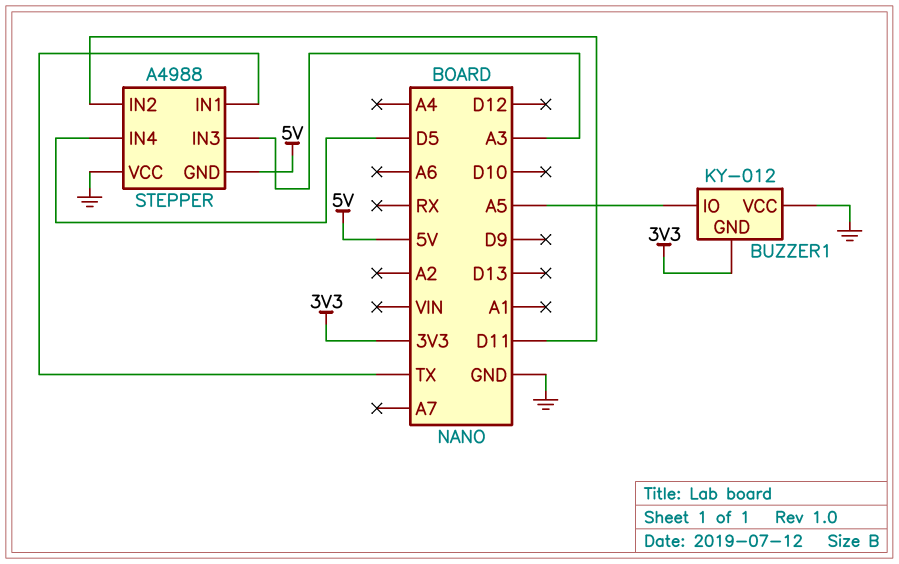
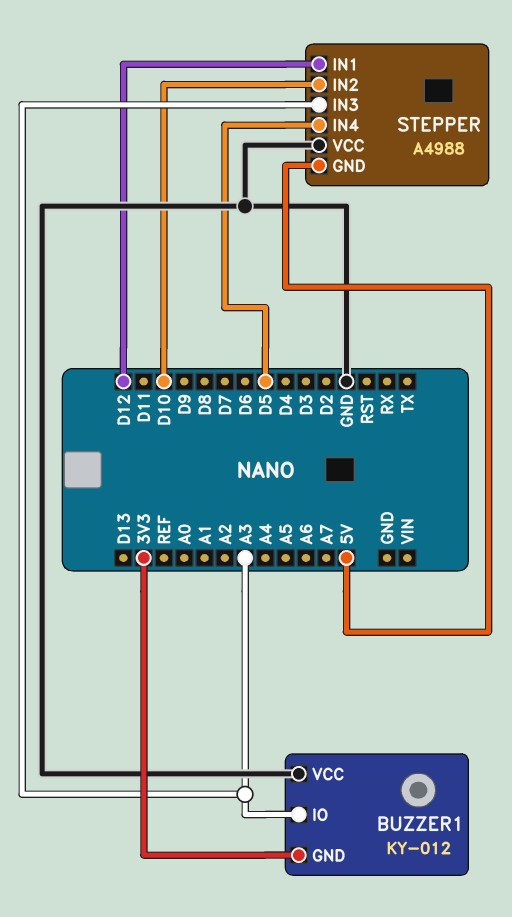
BUZZER1 pin IO: A5 -> A3
STEPPER pin IN1: TX -> D12
STEPPER pin IN2: D11 -> D10

